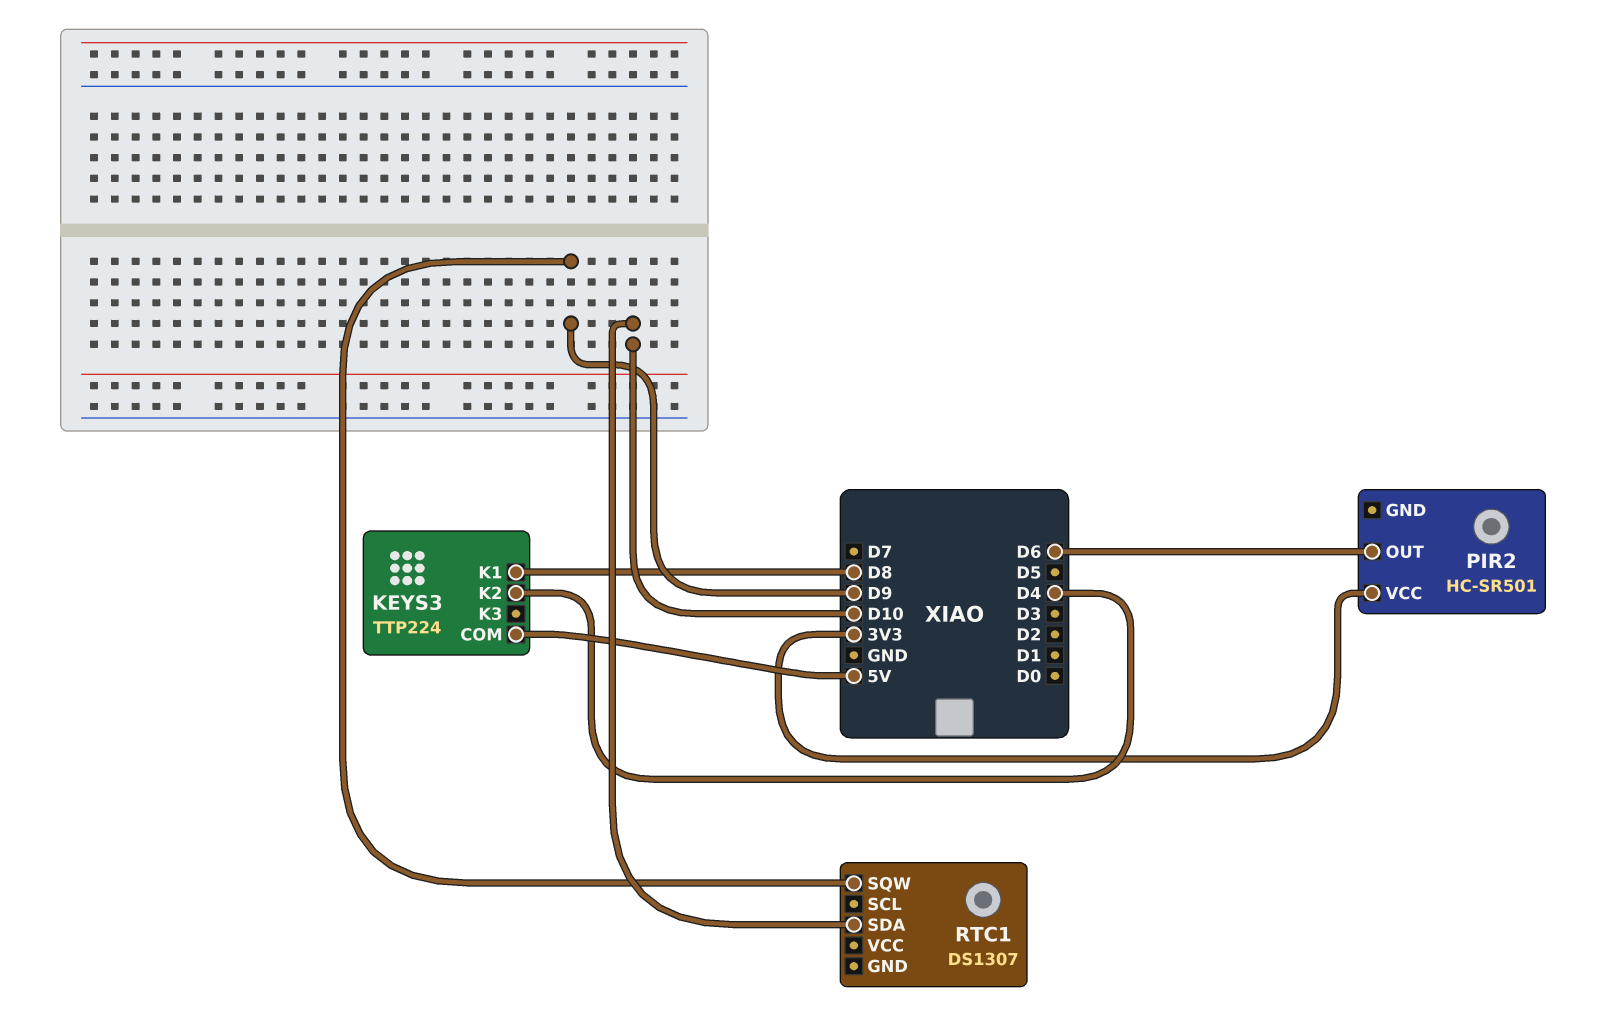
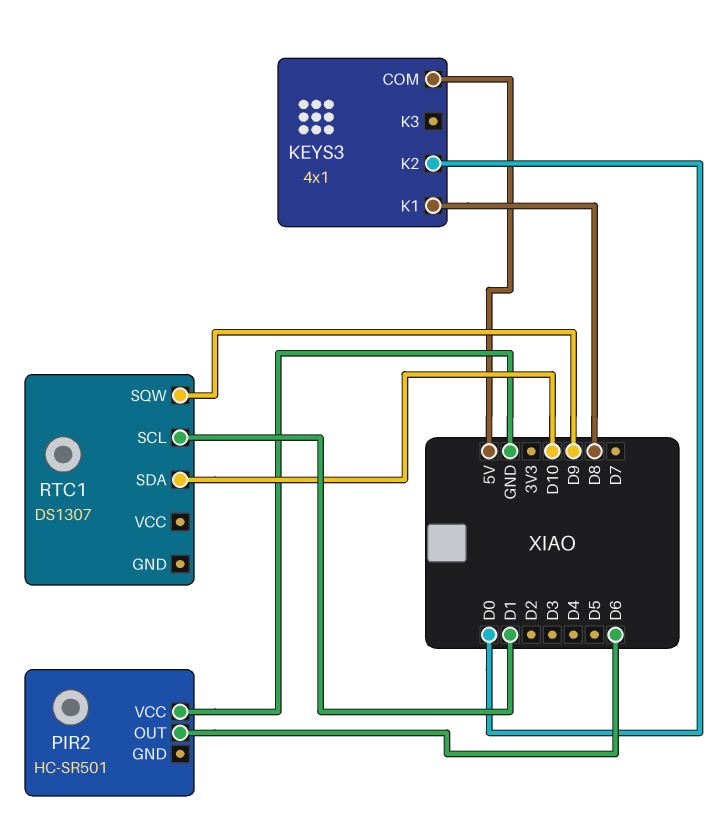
KEYS3: TTP224 -> 4x1
KEYS3 pin K2: D4 -> D0
PIR2 pin VCC: 3V3 -> GND
RTC1 pin SCL: none -> D1

